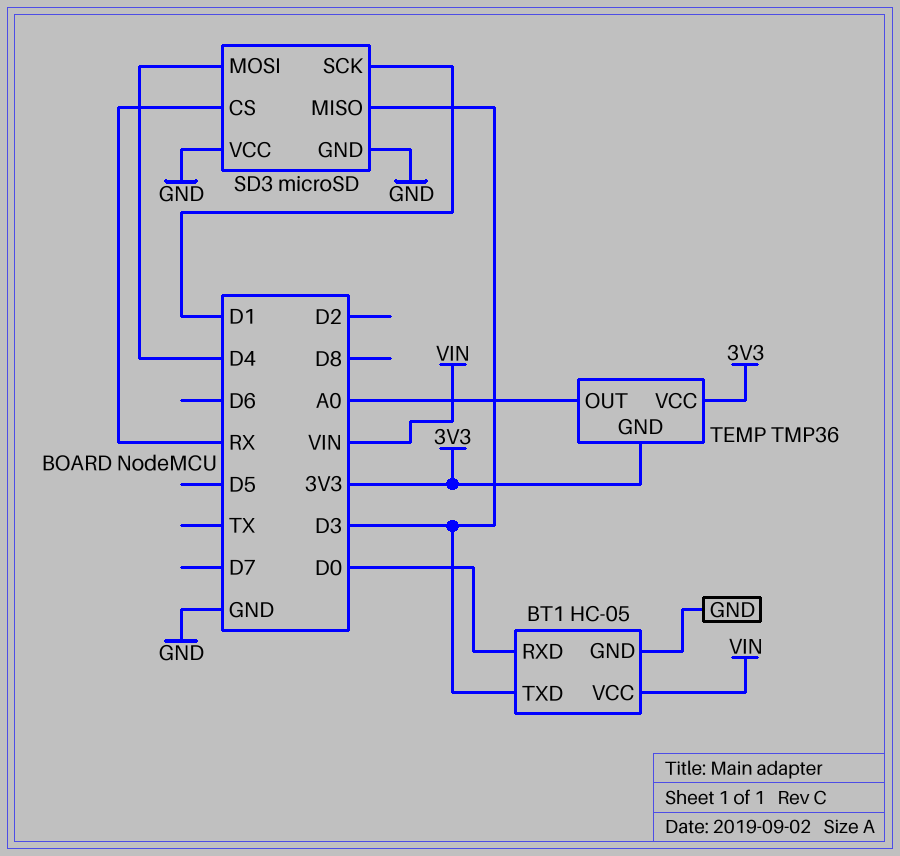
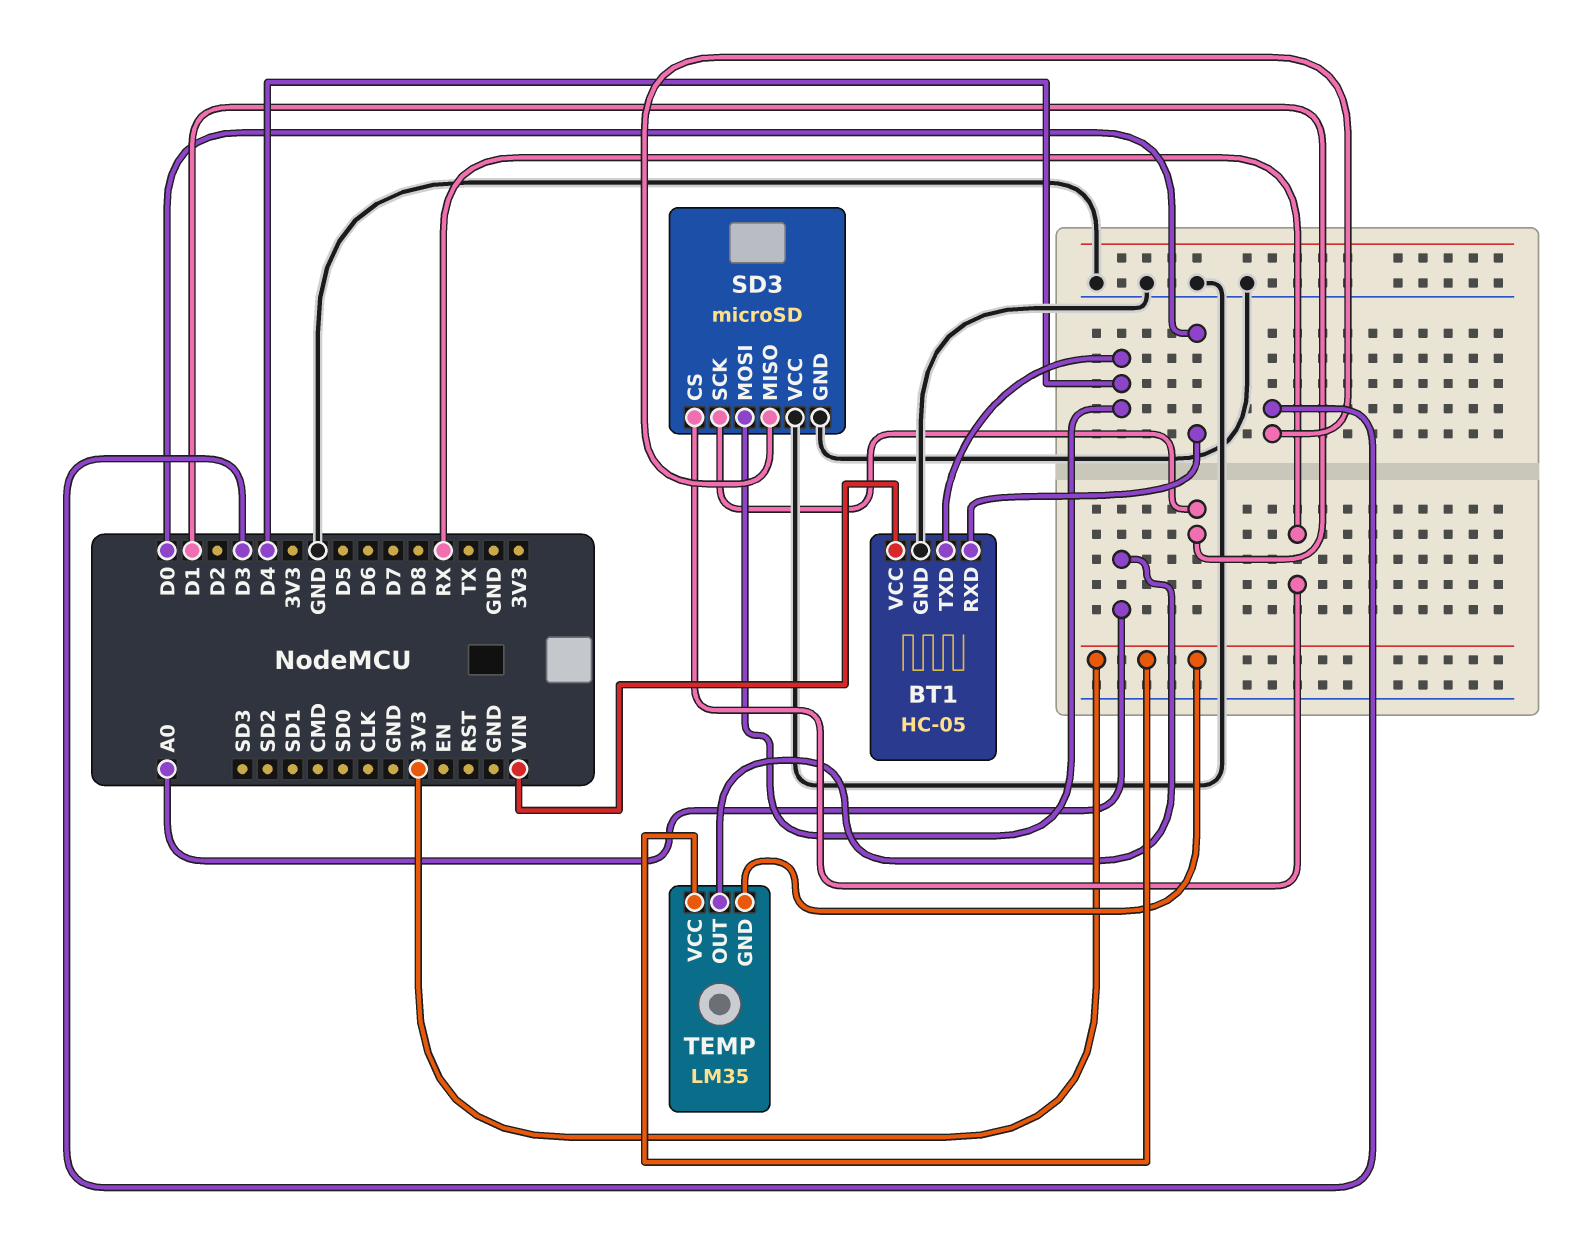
BT1 pin TXD: D3 -> D4
TEMP: TMP36 -> LM35

